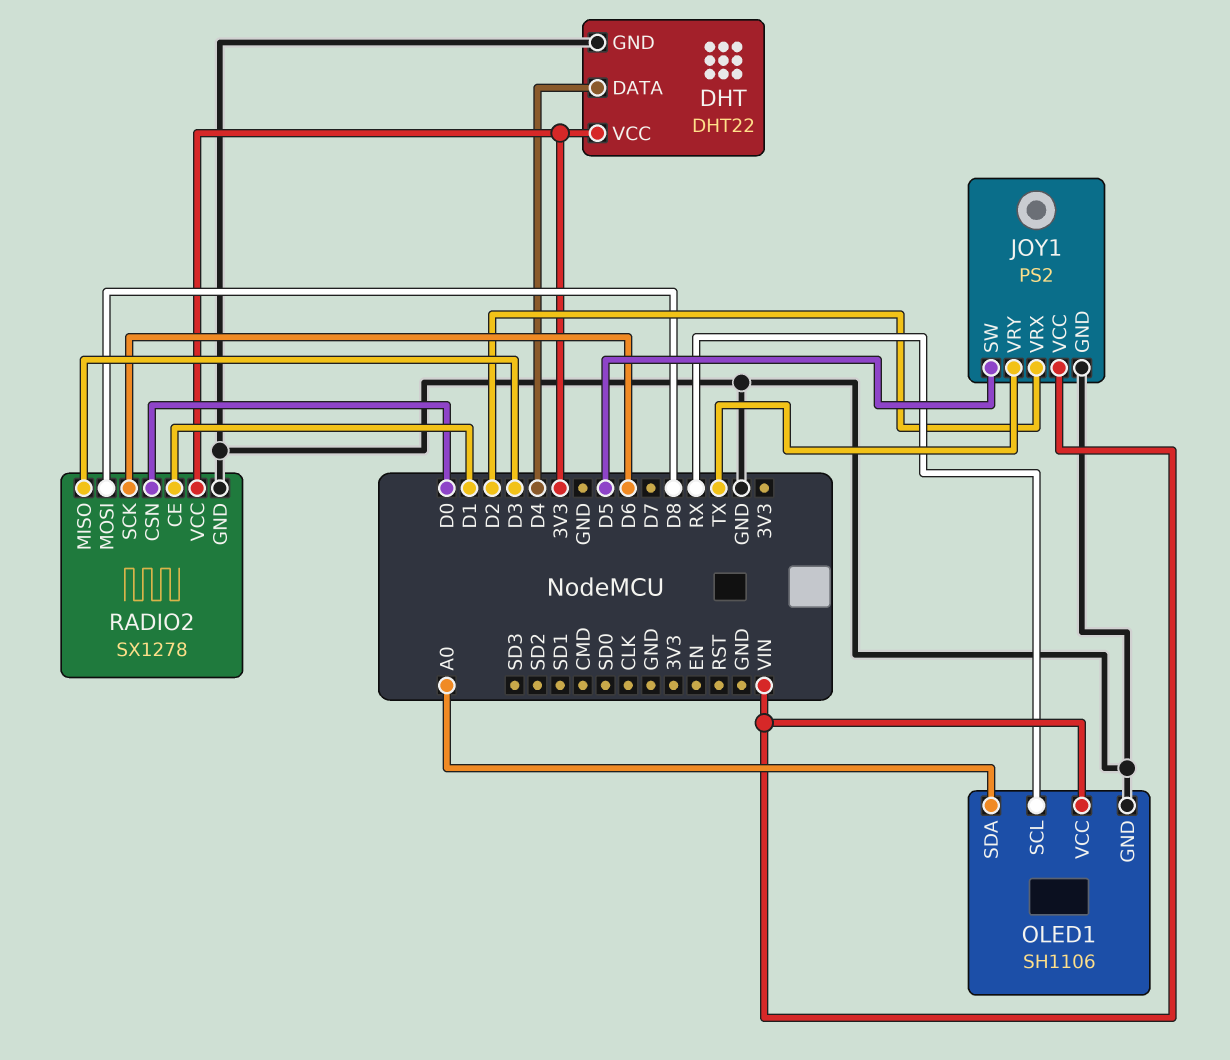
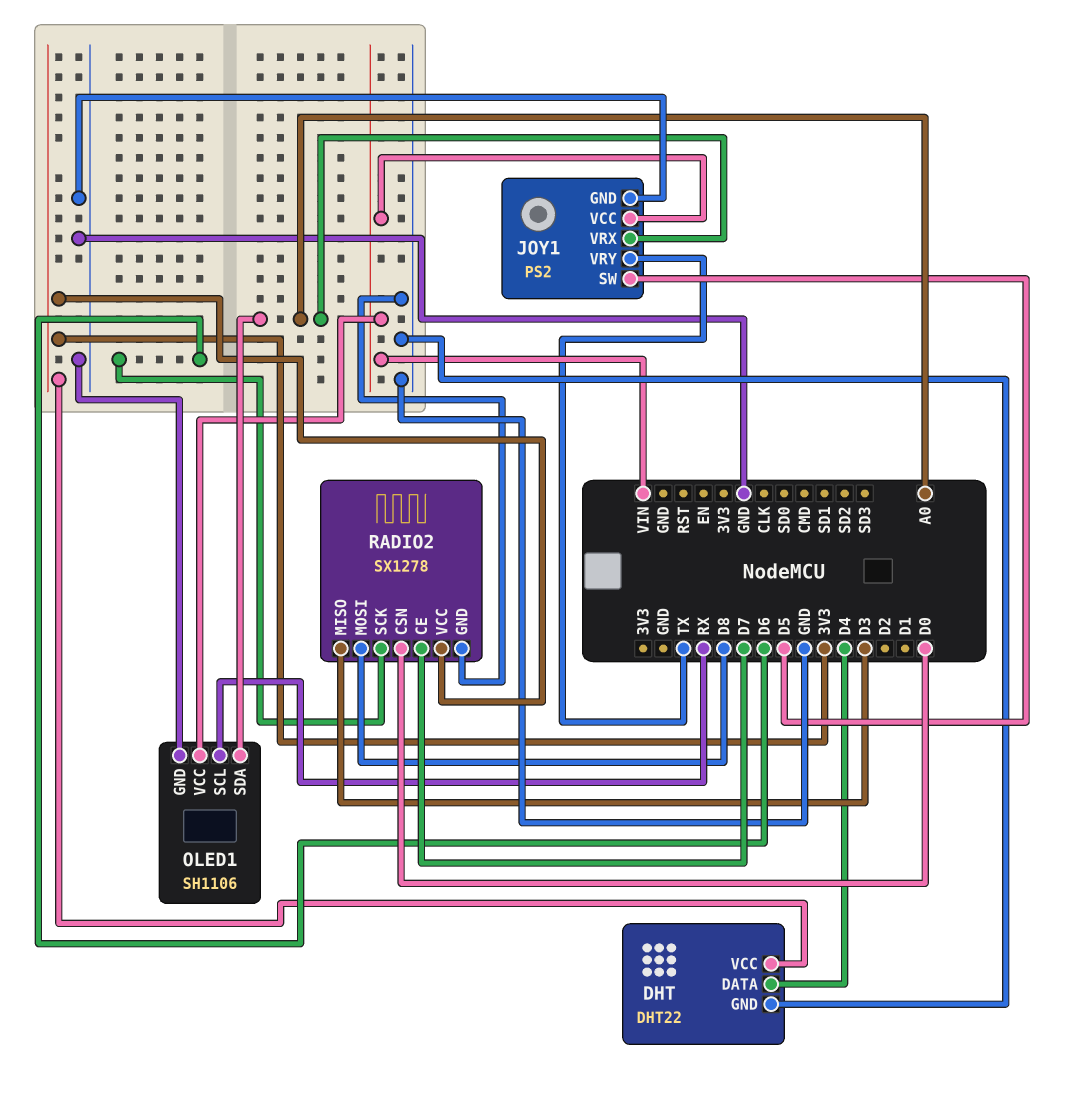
JOY1 pin VRX: D2 -> A0
RADIO2 pin CE: D1 -> D7

